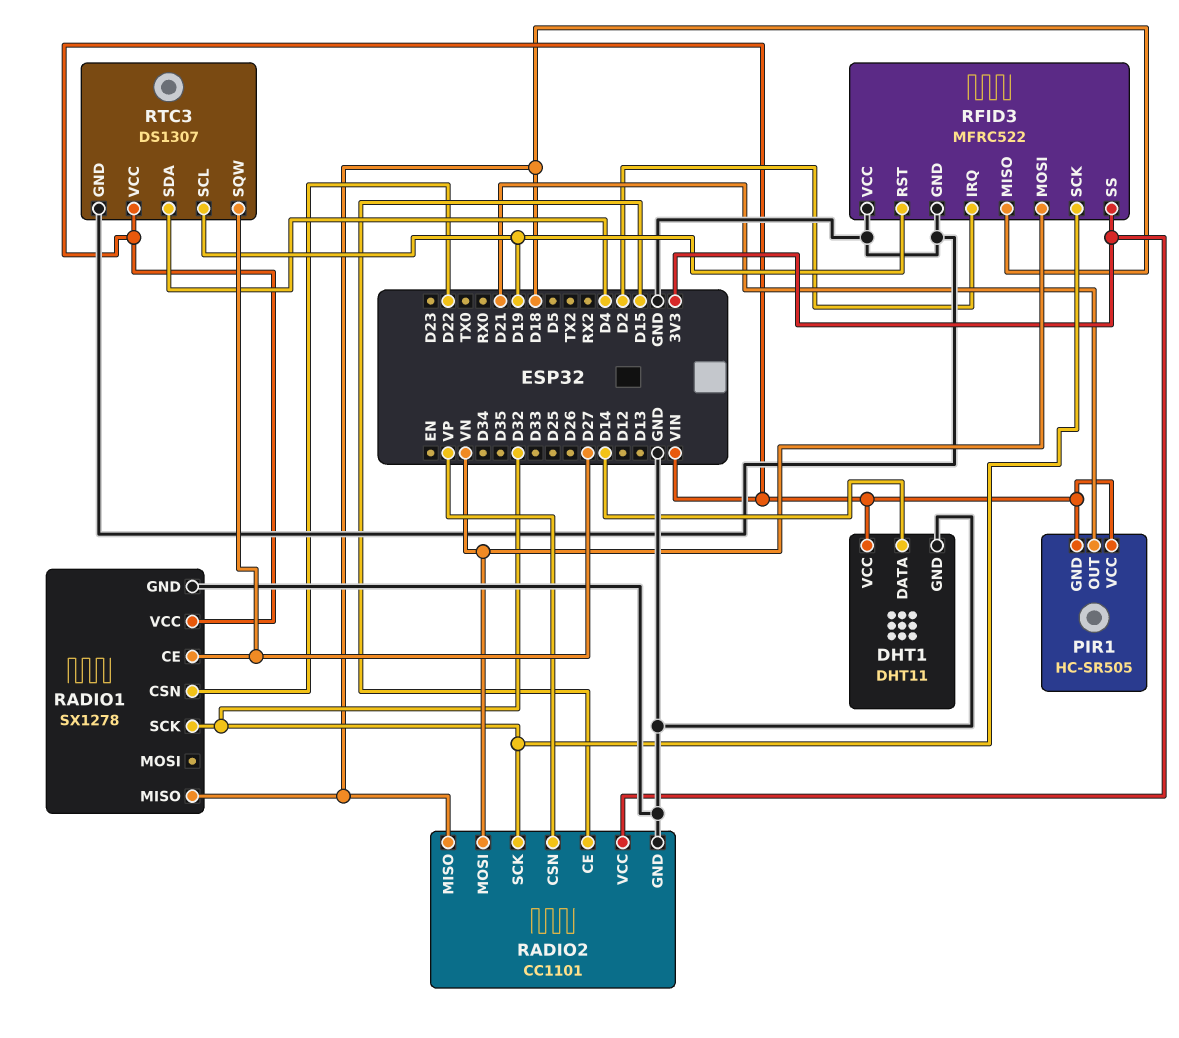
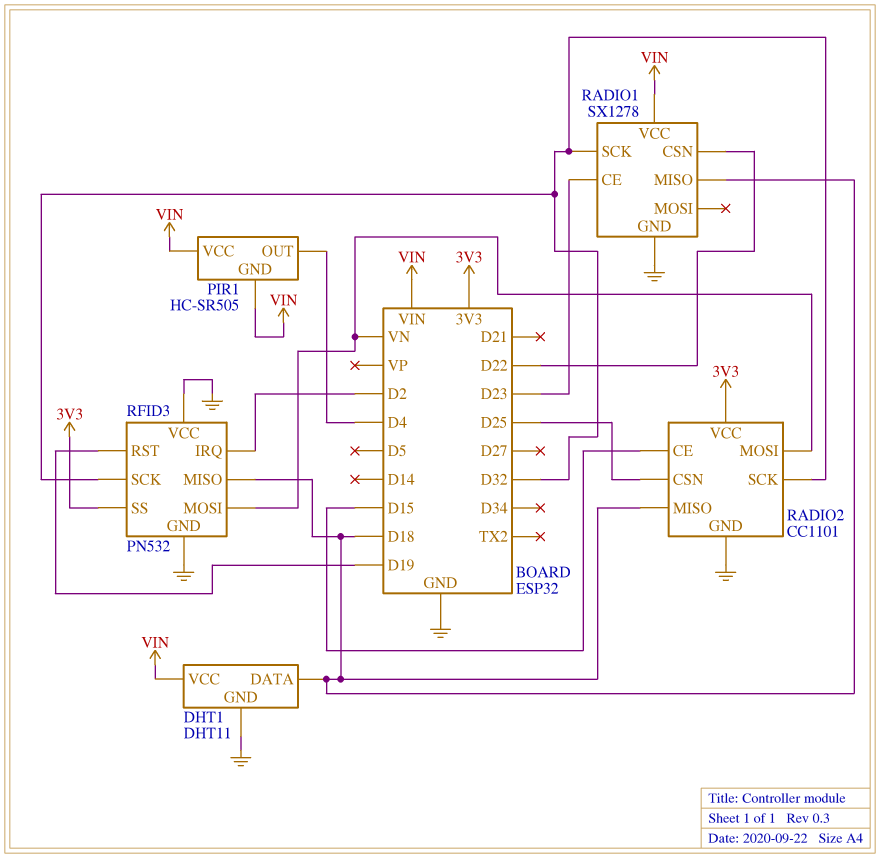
DHT1 pin DATA: D14 -> D18
PIR1 pin OUT: D21 -> D4
RADIO1 pin CE: D27 -> D23
RADIO2 pin CSN: VP -> D25
RFID3: MFRC522 -> PN532
RTC3: DS1307 -> none
RTC3 pin GND: GND -> none
RTC3 pin SCL: D19 -> none
RTC3 pin SDA: D4 -> none
RTC3 pin SQW: D27 -> none
RTC3 pin VCC: VIN -> none

